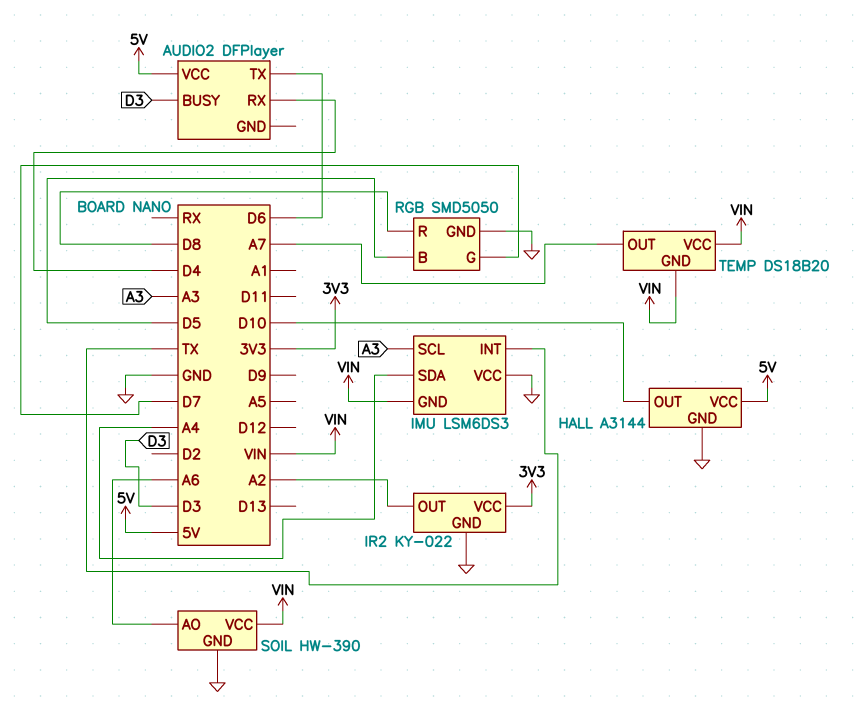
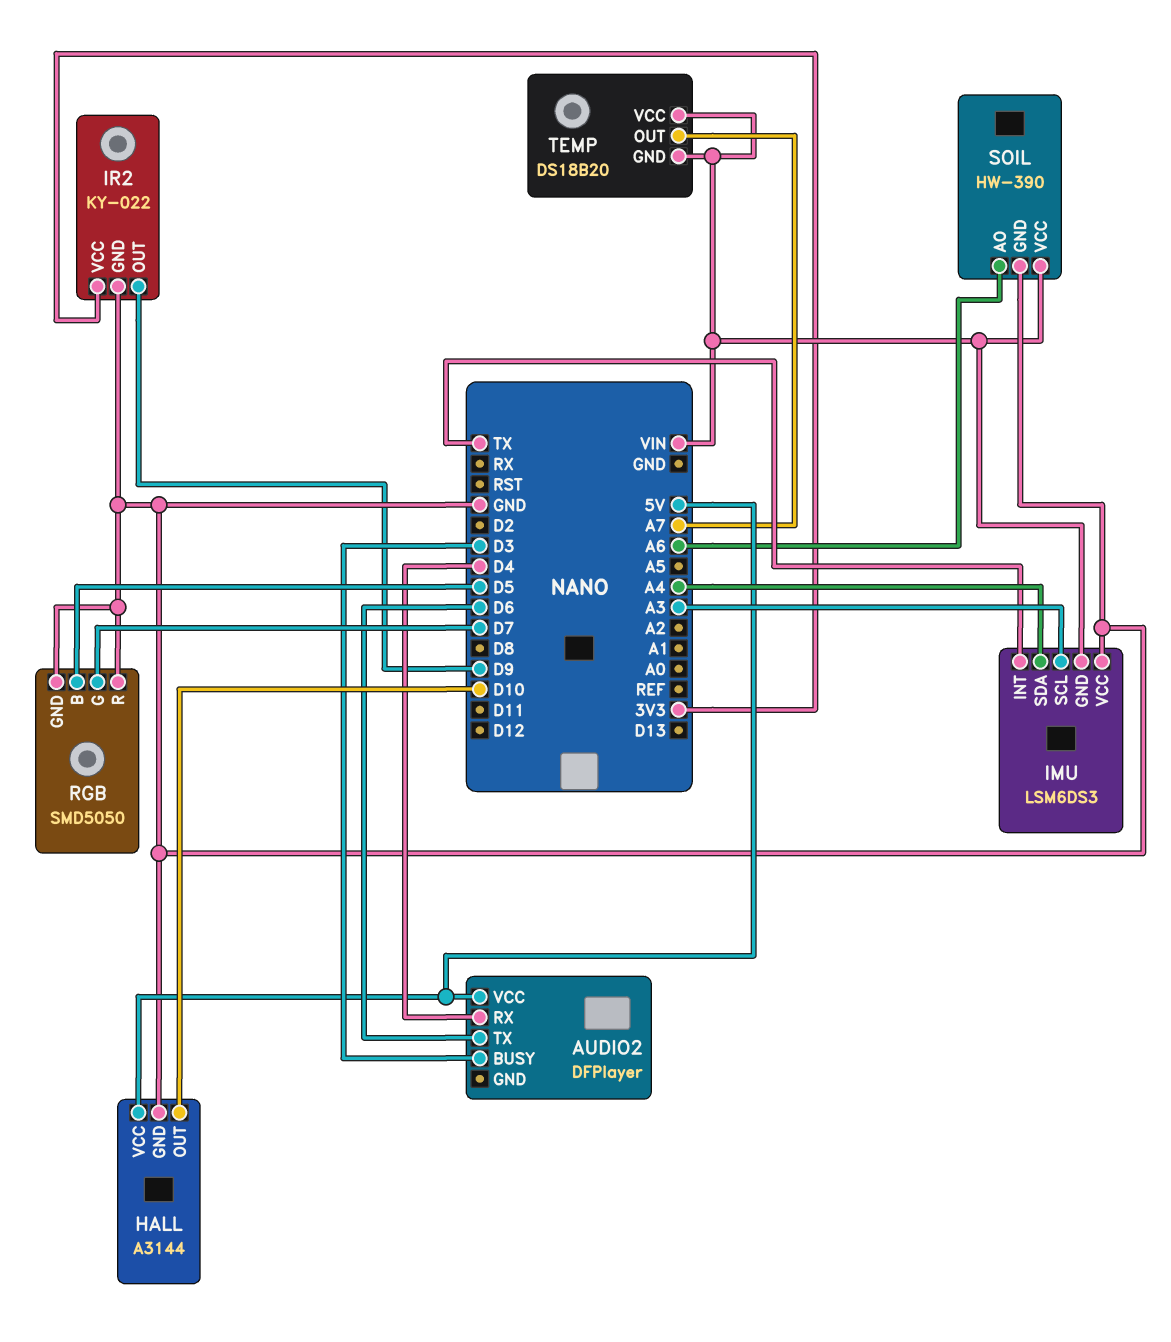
IR2 pin OUT: A2 -> D9
RGB pin R: D8 -> GND

